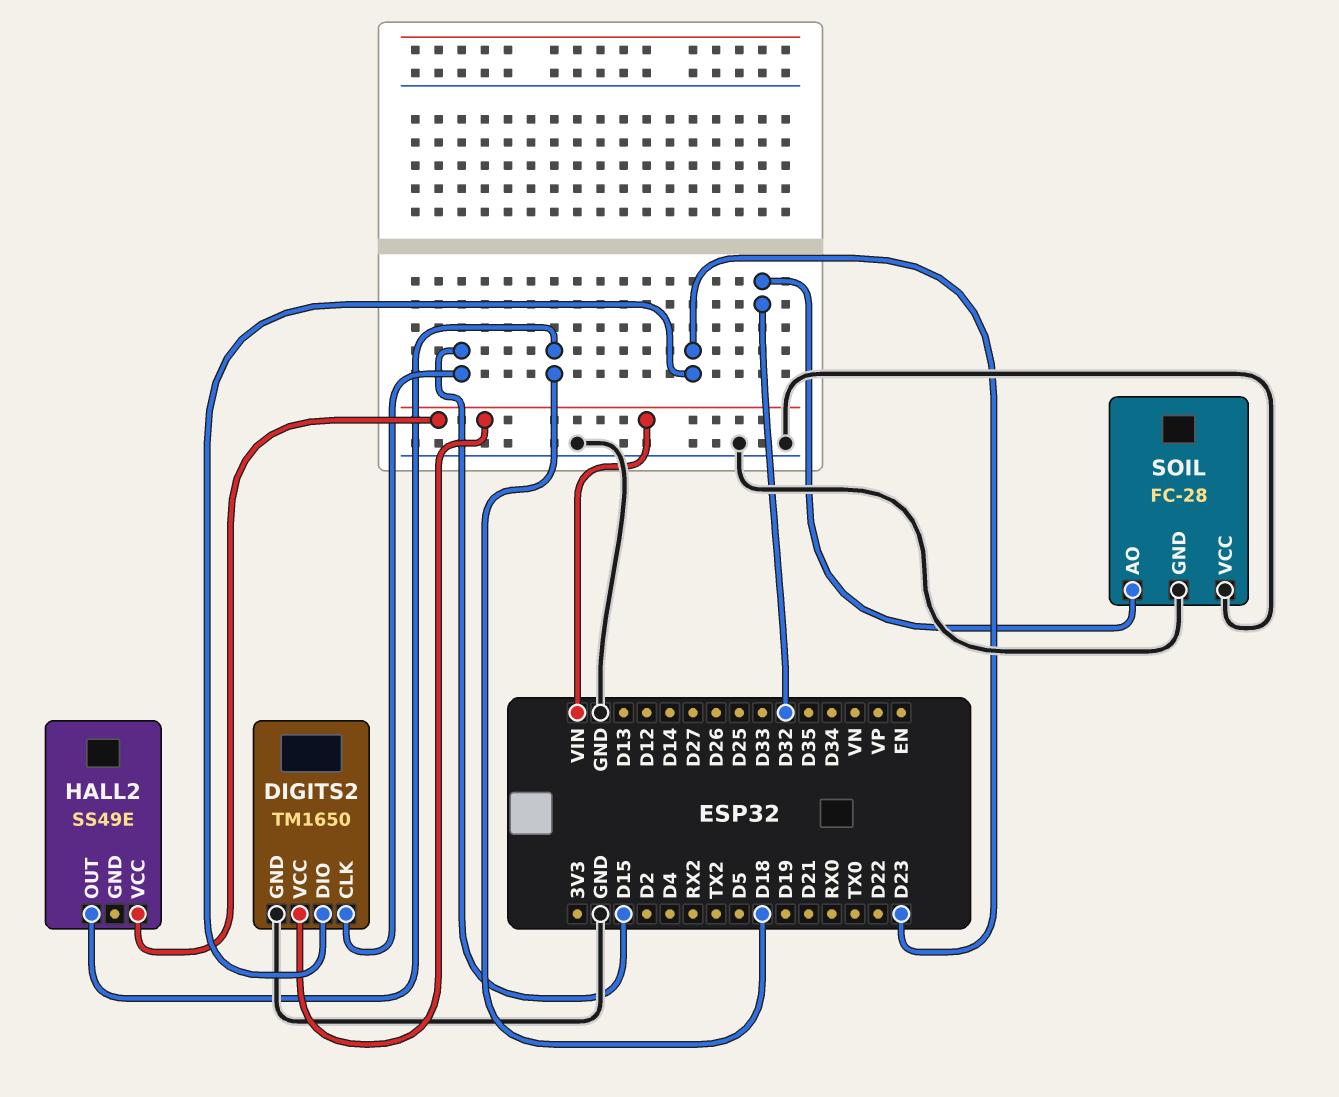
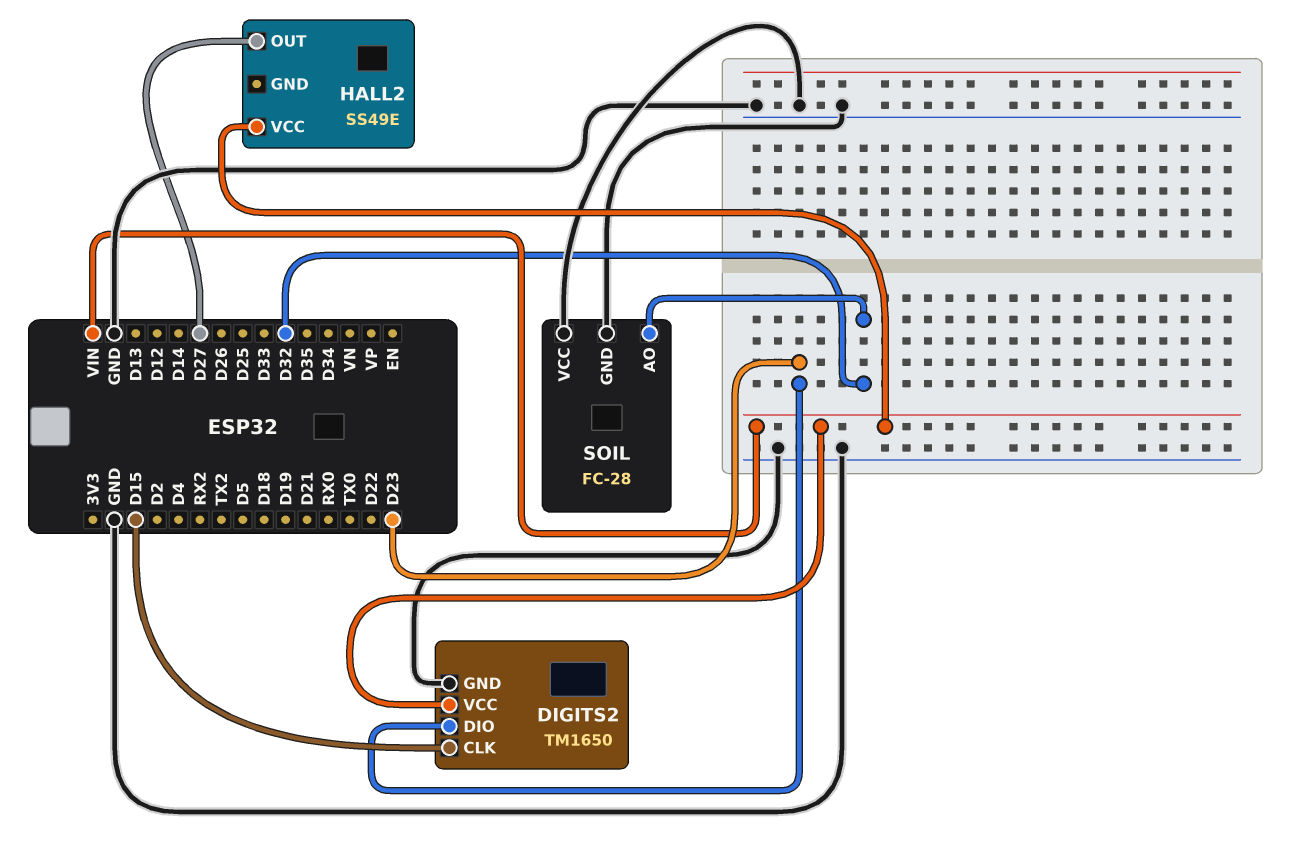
HALL2 pin OUT: D18 -> D27

